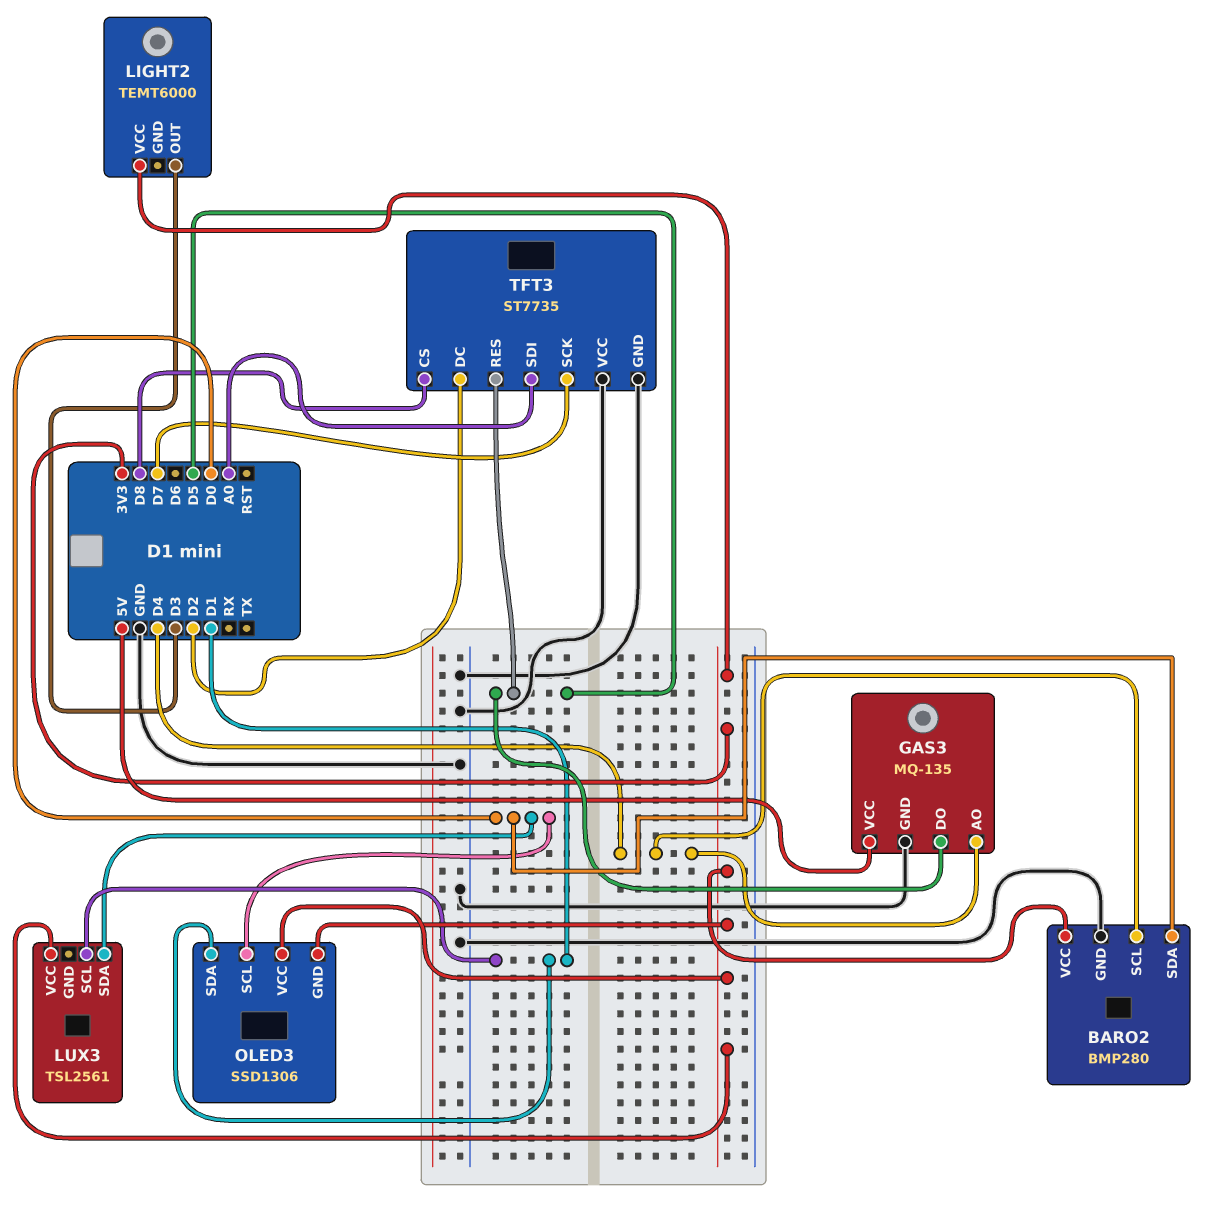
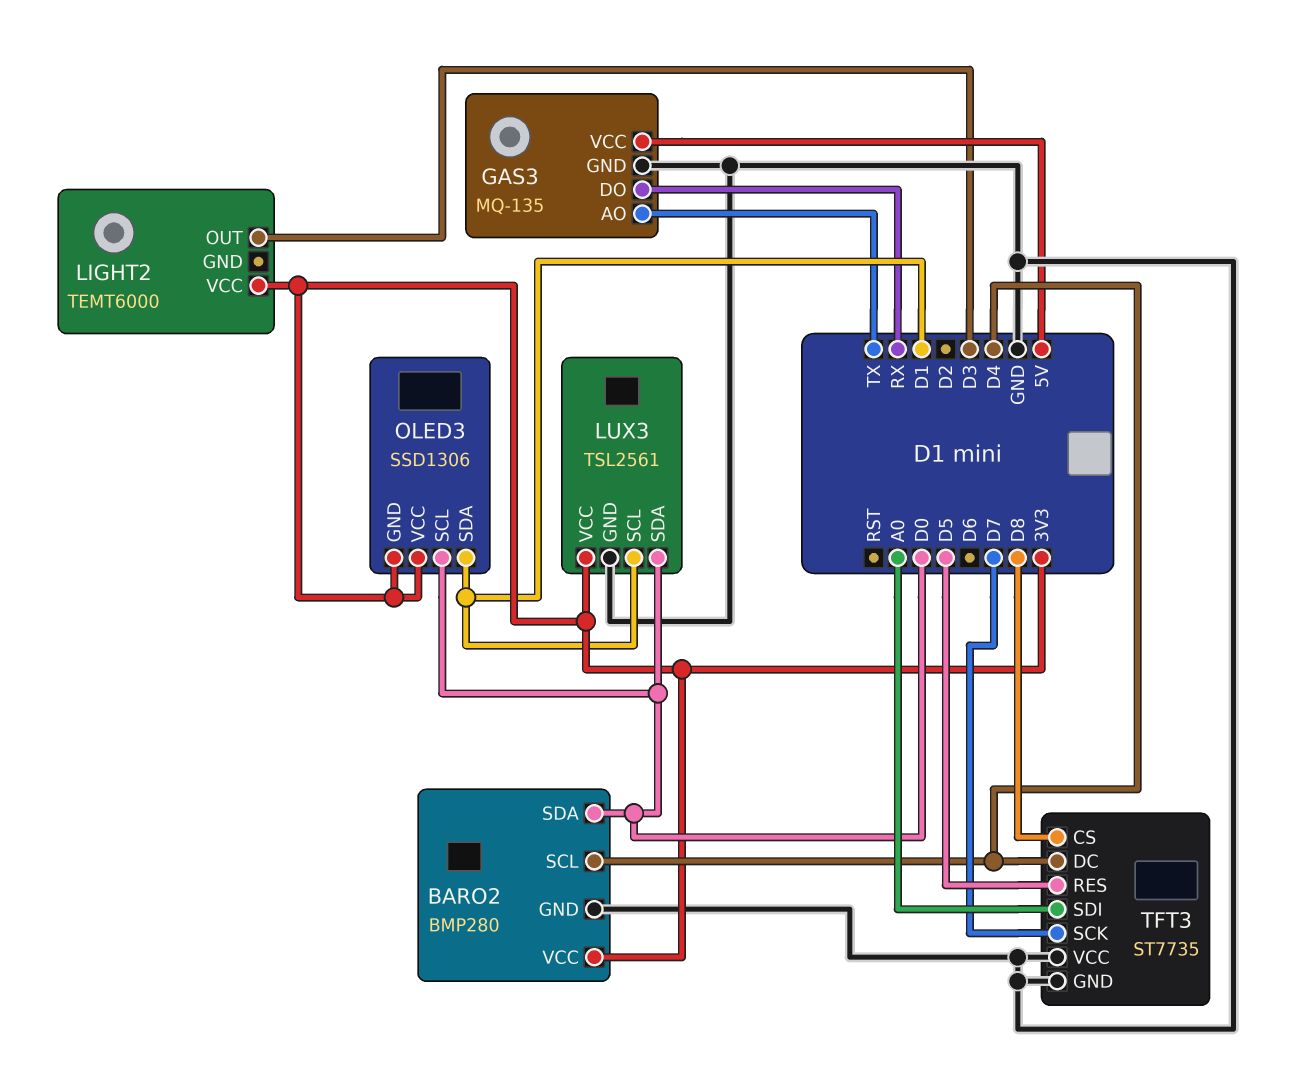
GAS3 pin AO: D4 -> TX
GAS3 pin DO: D5 -> RX
LUX3 pin GND: none -> GND
TFT3 pin DC: D2 -> D4

